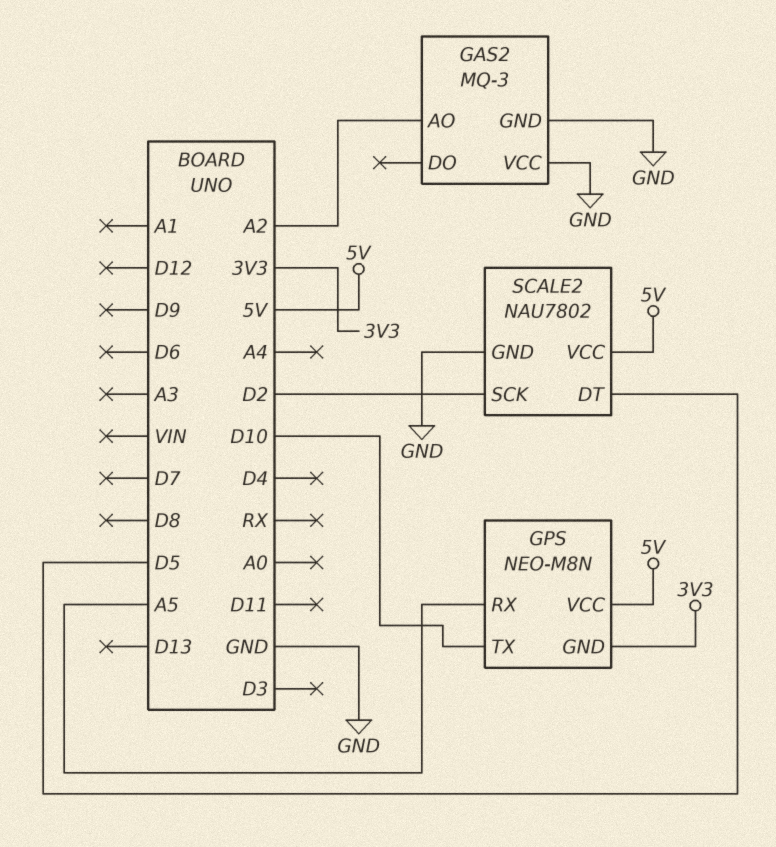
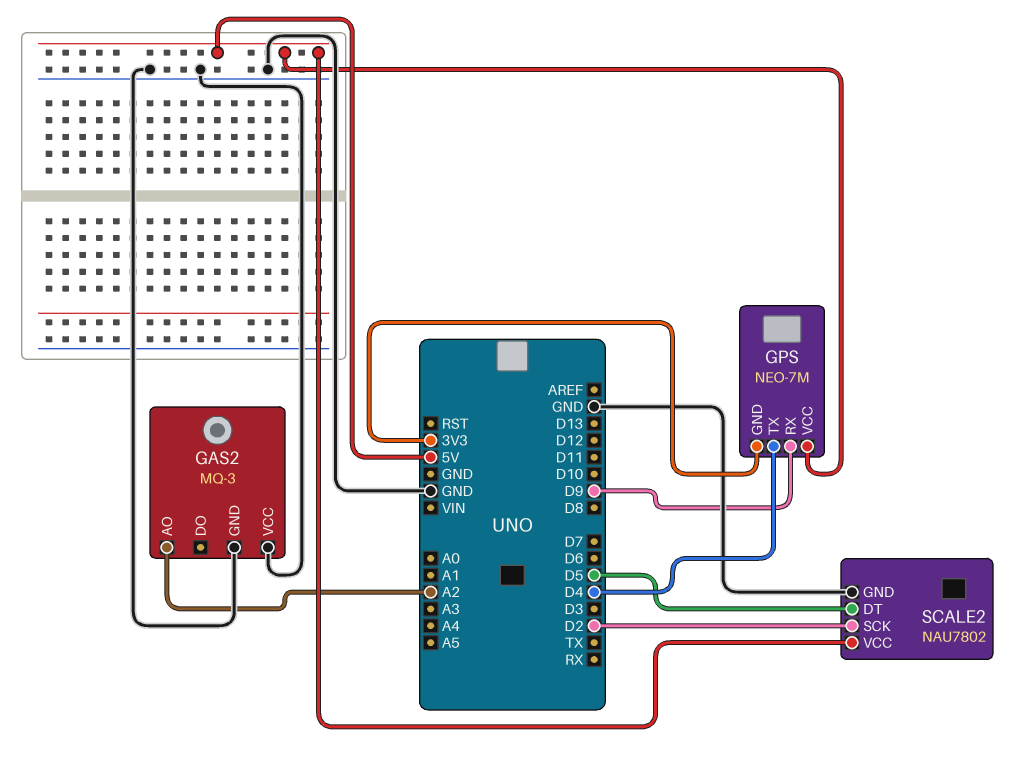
GPS: NEO-M8N -> NEO-7M
GPS pin RX: A5 -> D9
GPS pin TX: D10 -> D4

